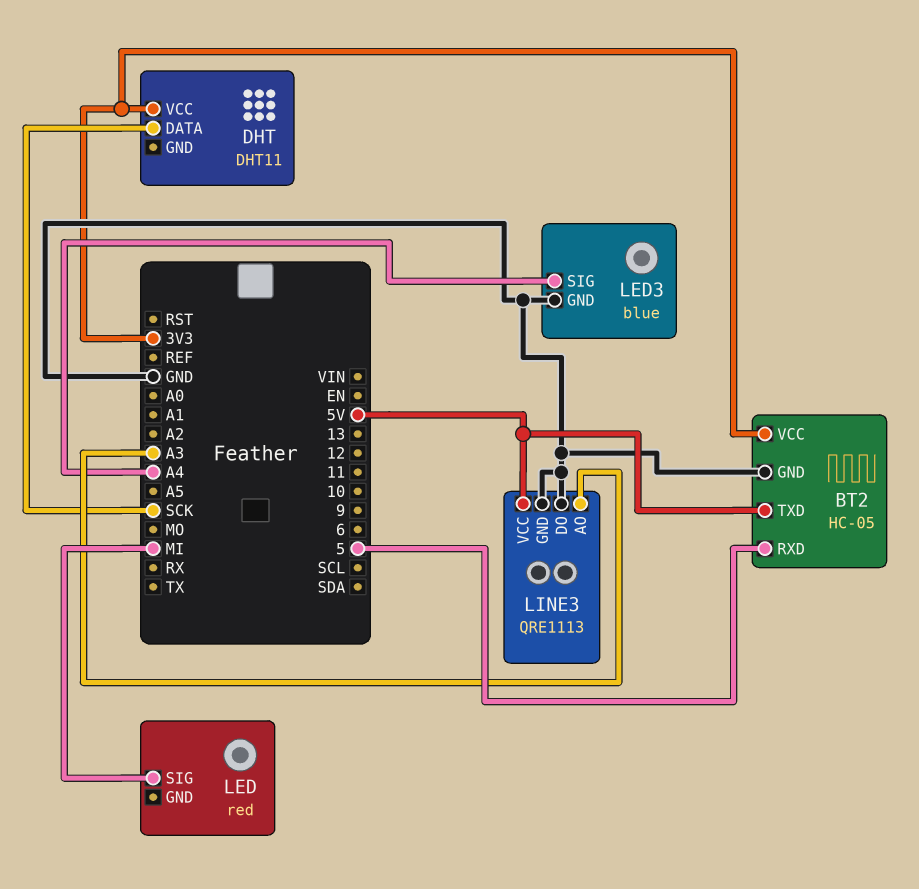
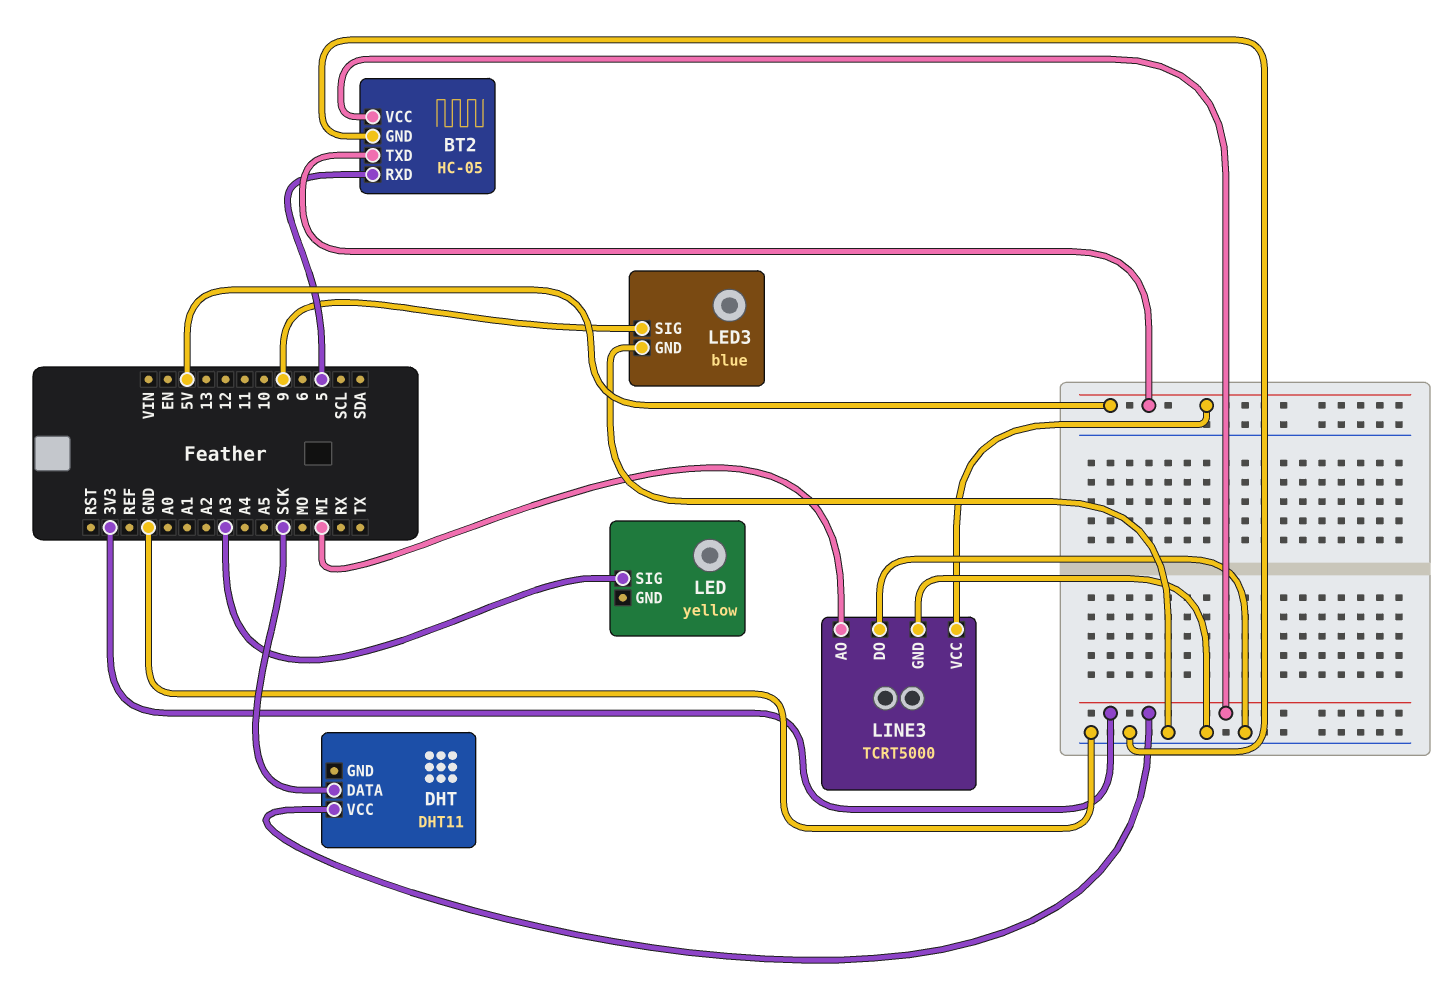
LED: red -> yellow
LED pin SIG: MI -> A3
LED3 pin SIG: A4 -> 9
LINE3: QRE1113 -> TCRT5000
LINE3 pin AO: A3 -> MI

